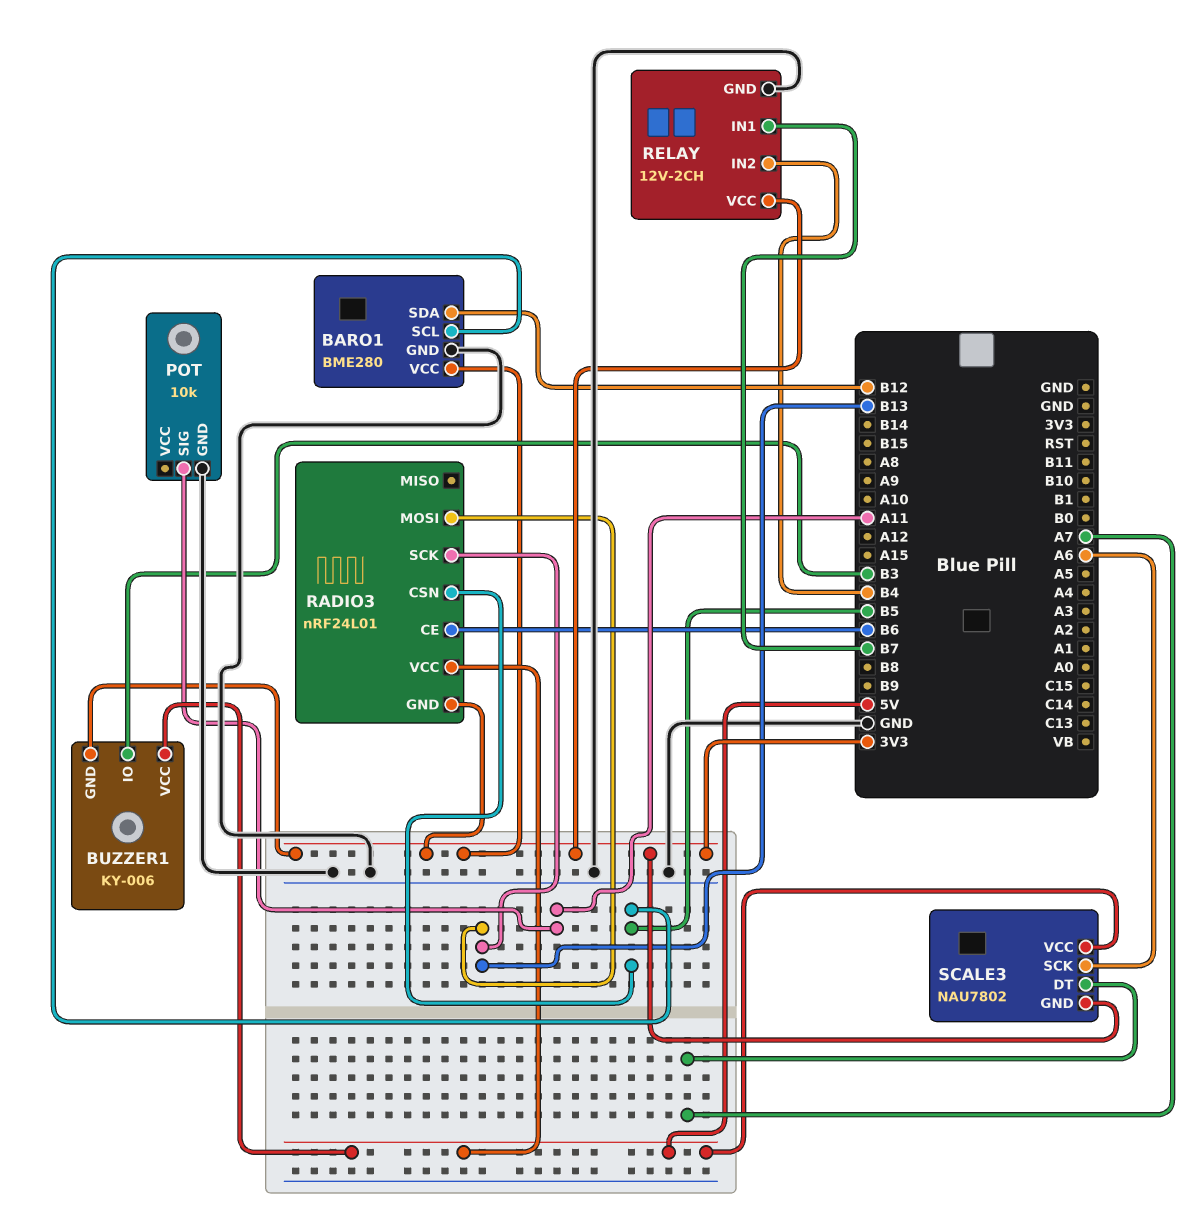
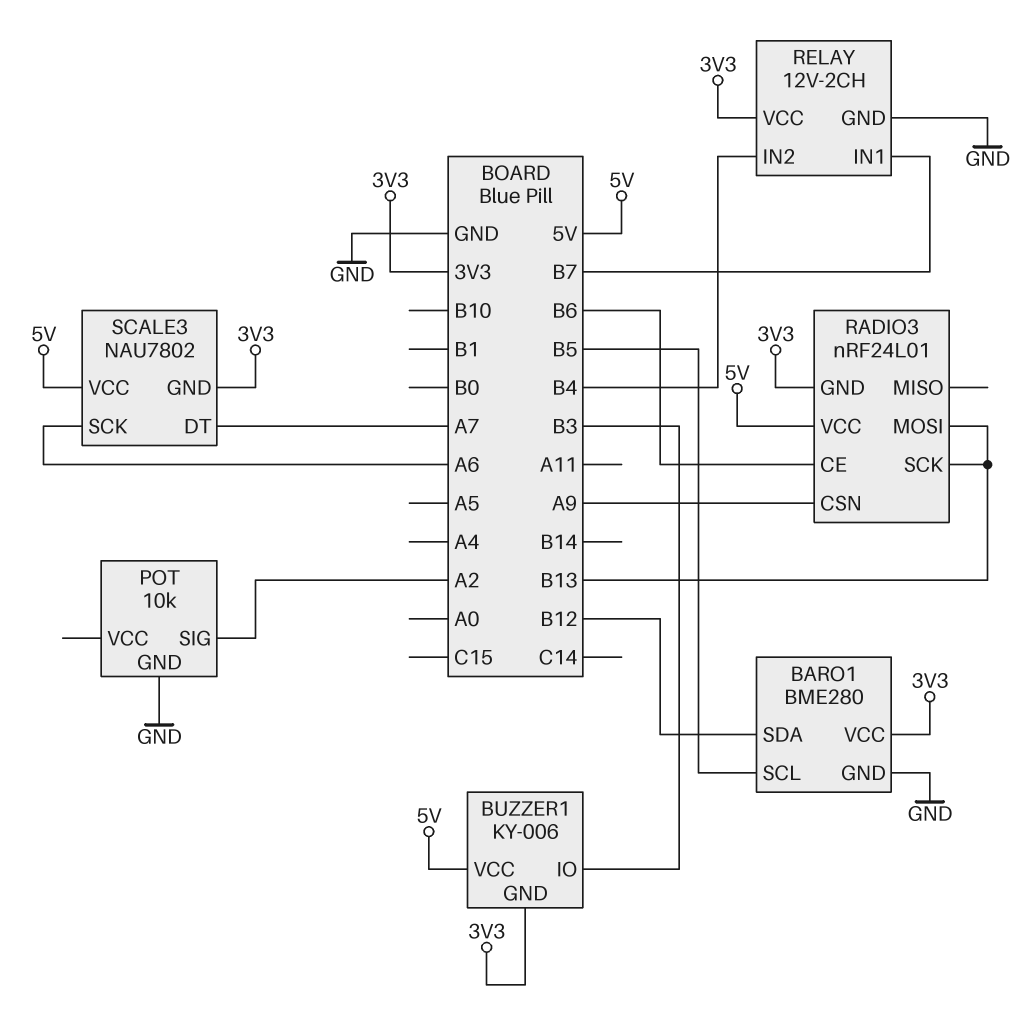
POT pin SIG: A11 -> A2
RADIO3 pin CSN: B5 -> A9

